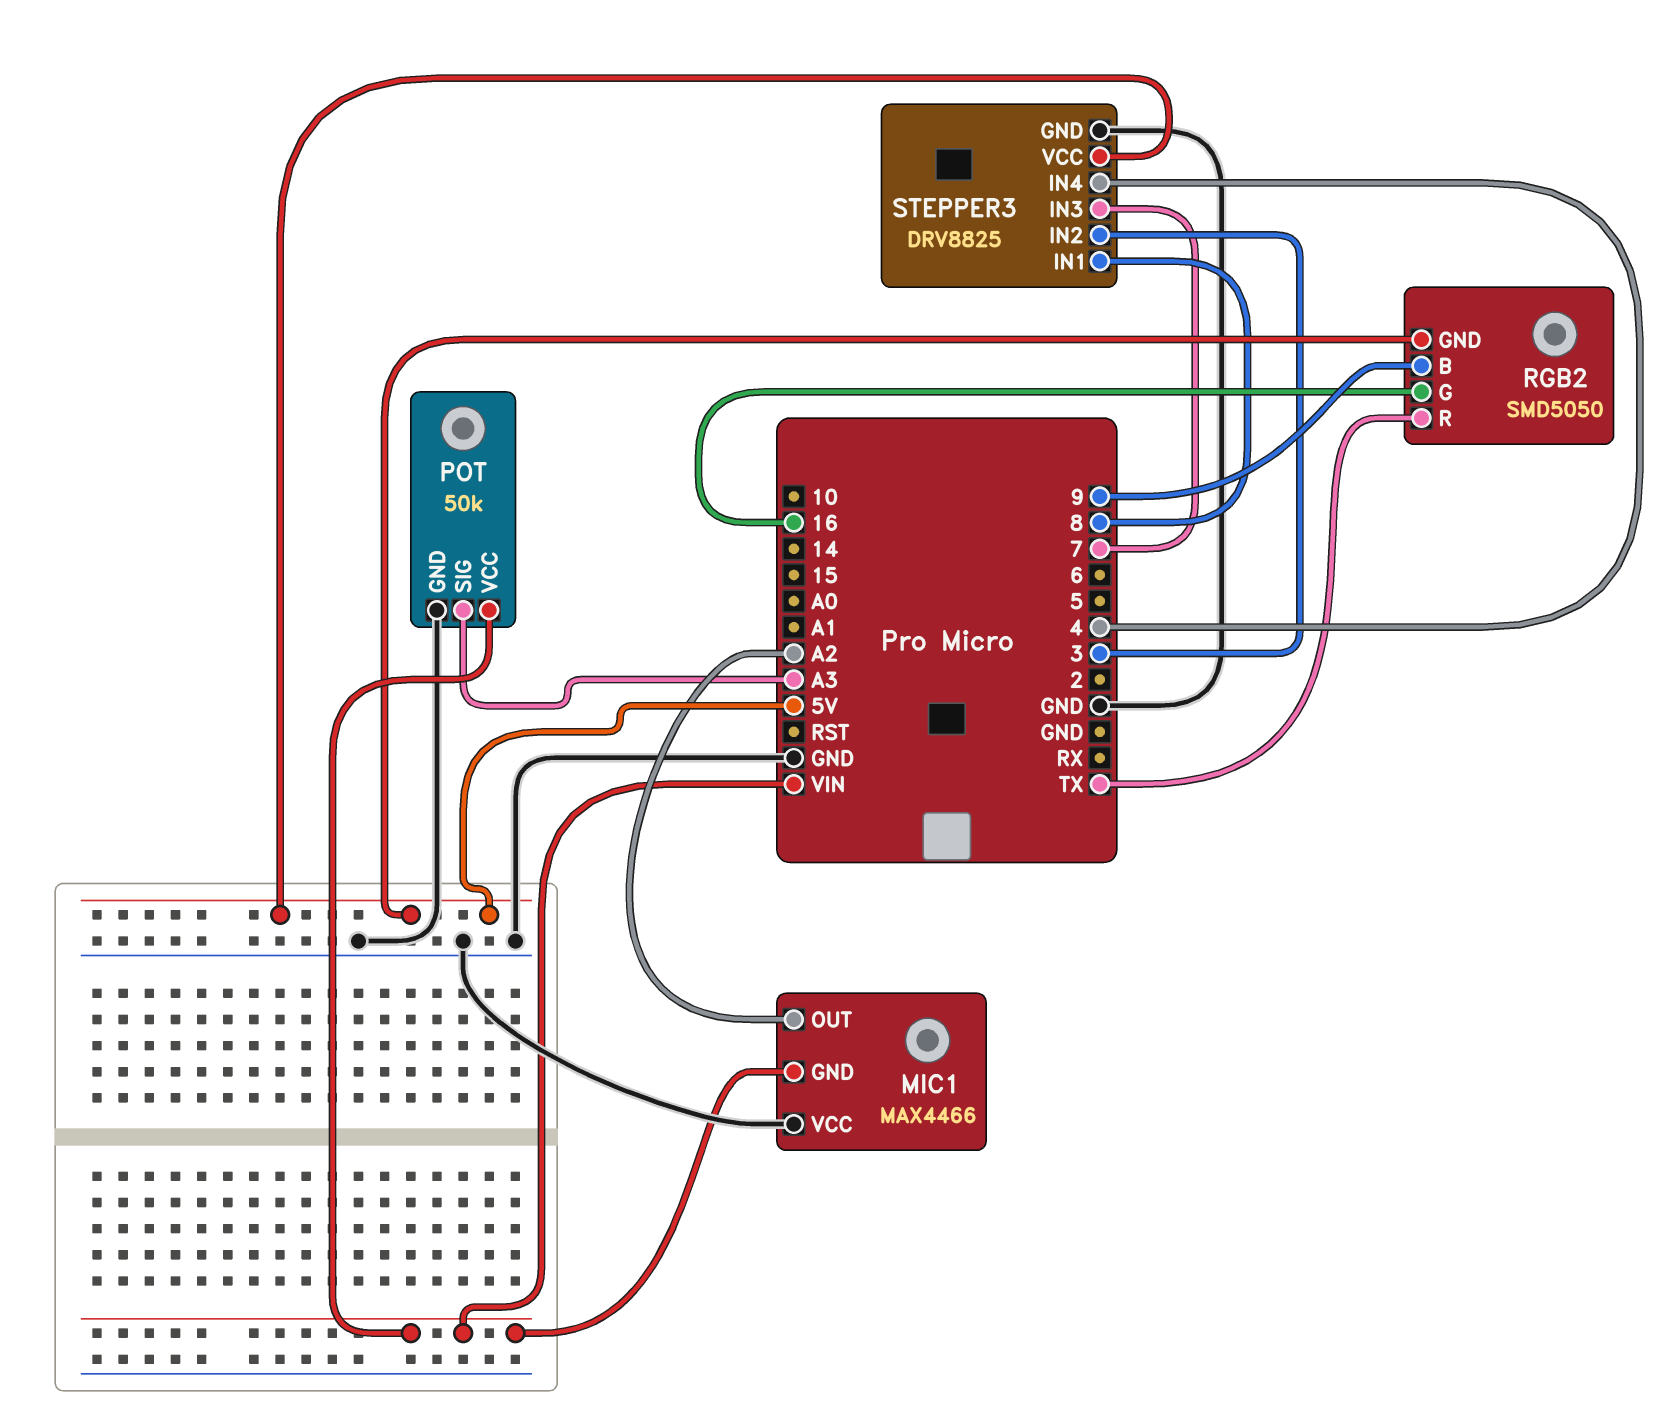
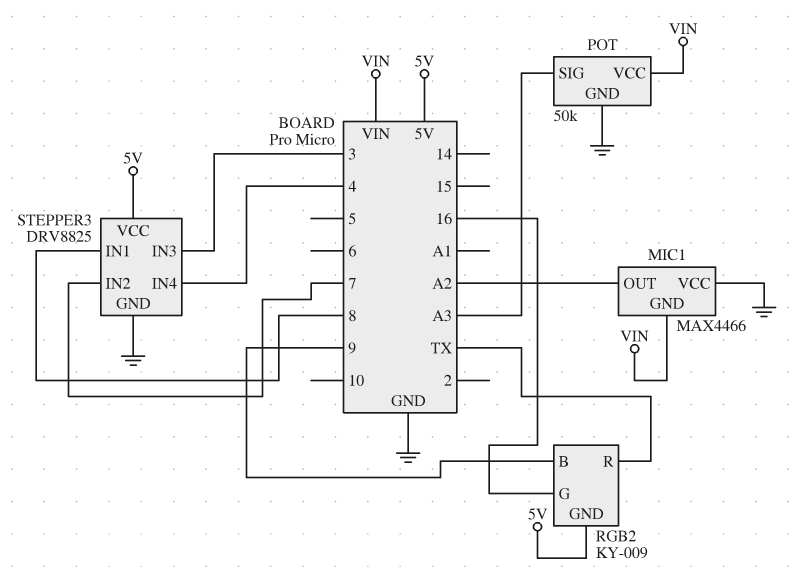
RGB2: SMD5050 -> KY-009
STEPPER3 pin IN2: 3 -> 7
STEPPER3 pin IN3: 7 -> 3

